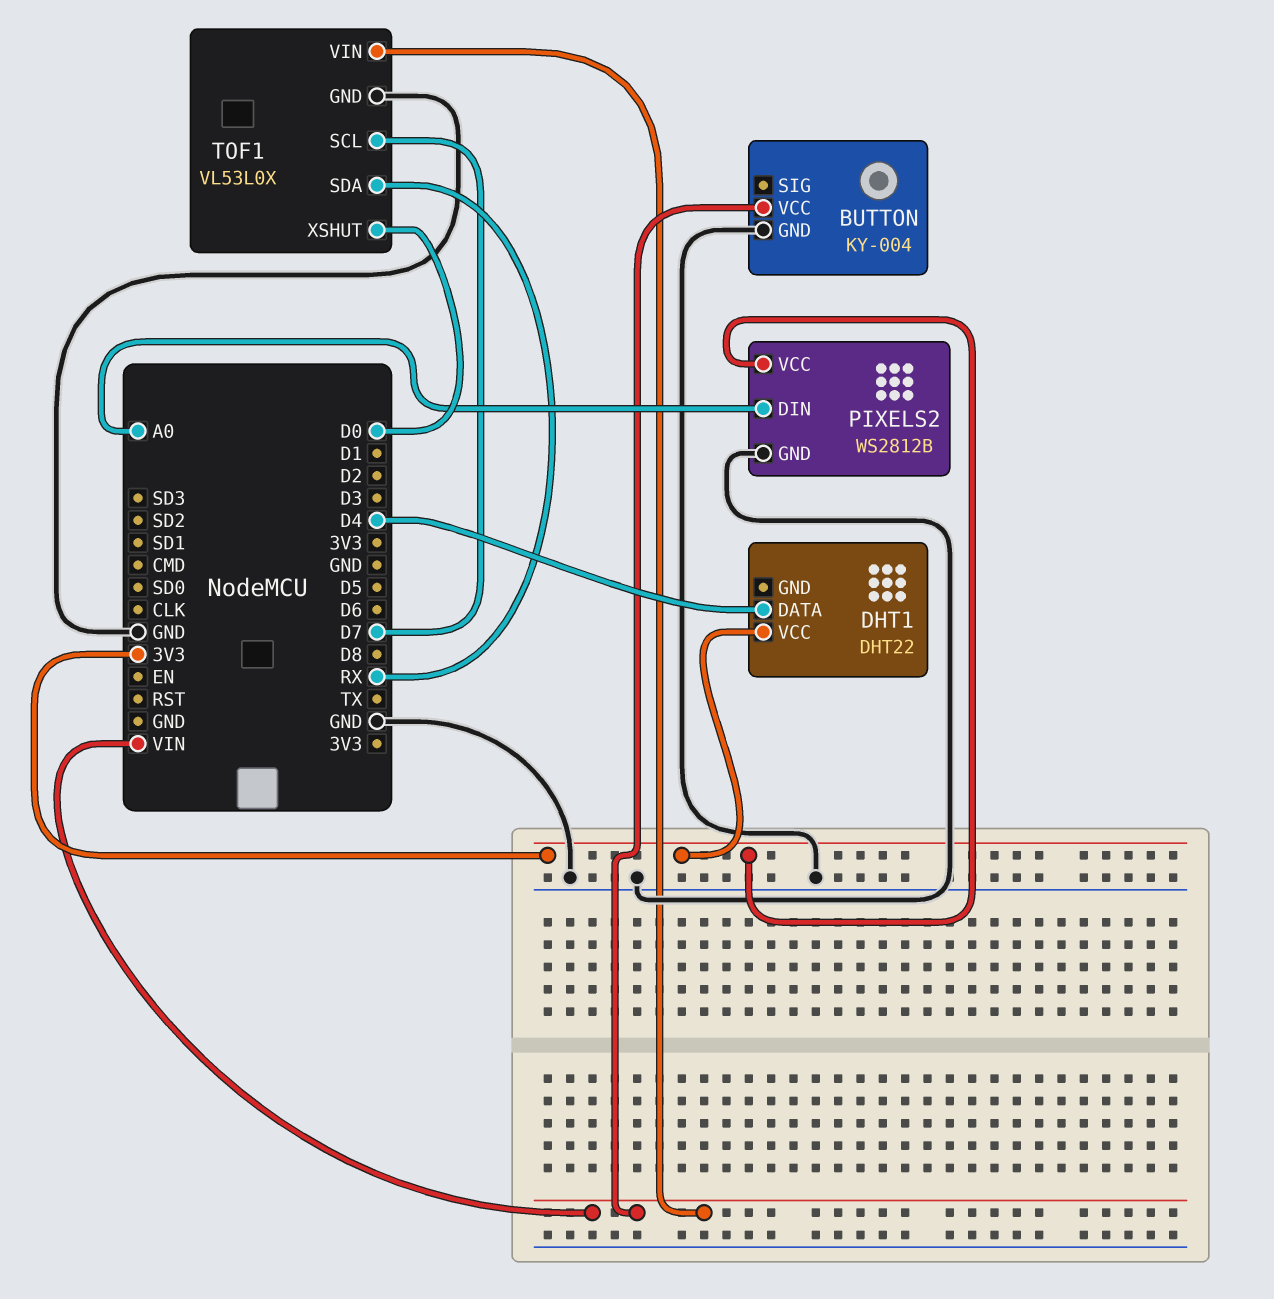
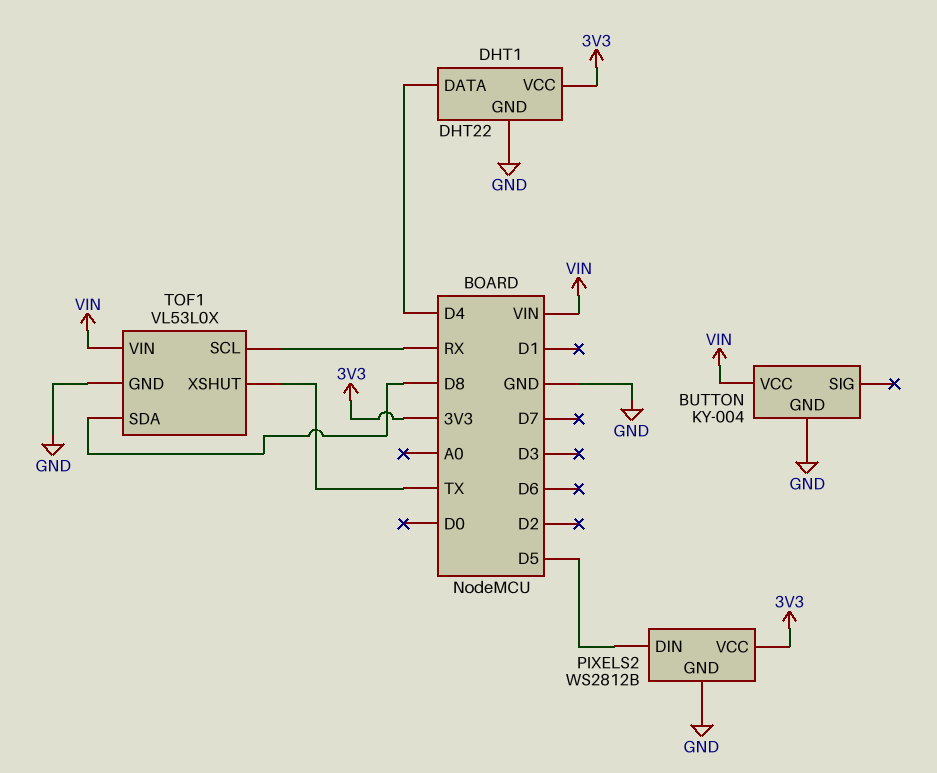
DHT1 pin GND: none -> GND
PIXELS2 pin DIN: A0 -> D5
TOF1 pin SCL: D7 -> RX
TOF1 pin SDA: RX -> D8
TOF1 pin XSHUT: D0 -> TX

